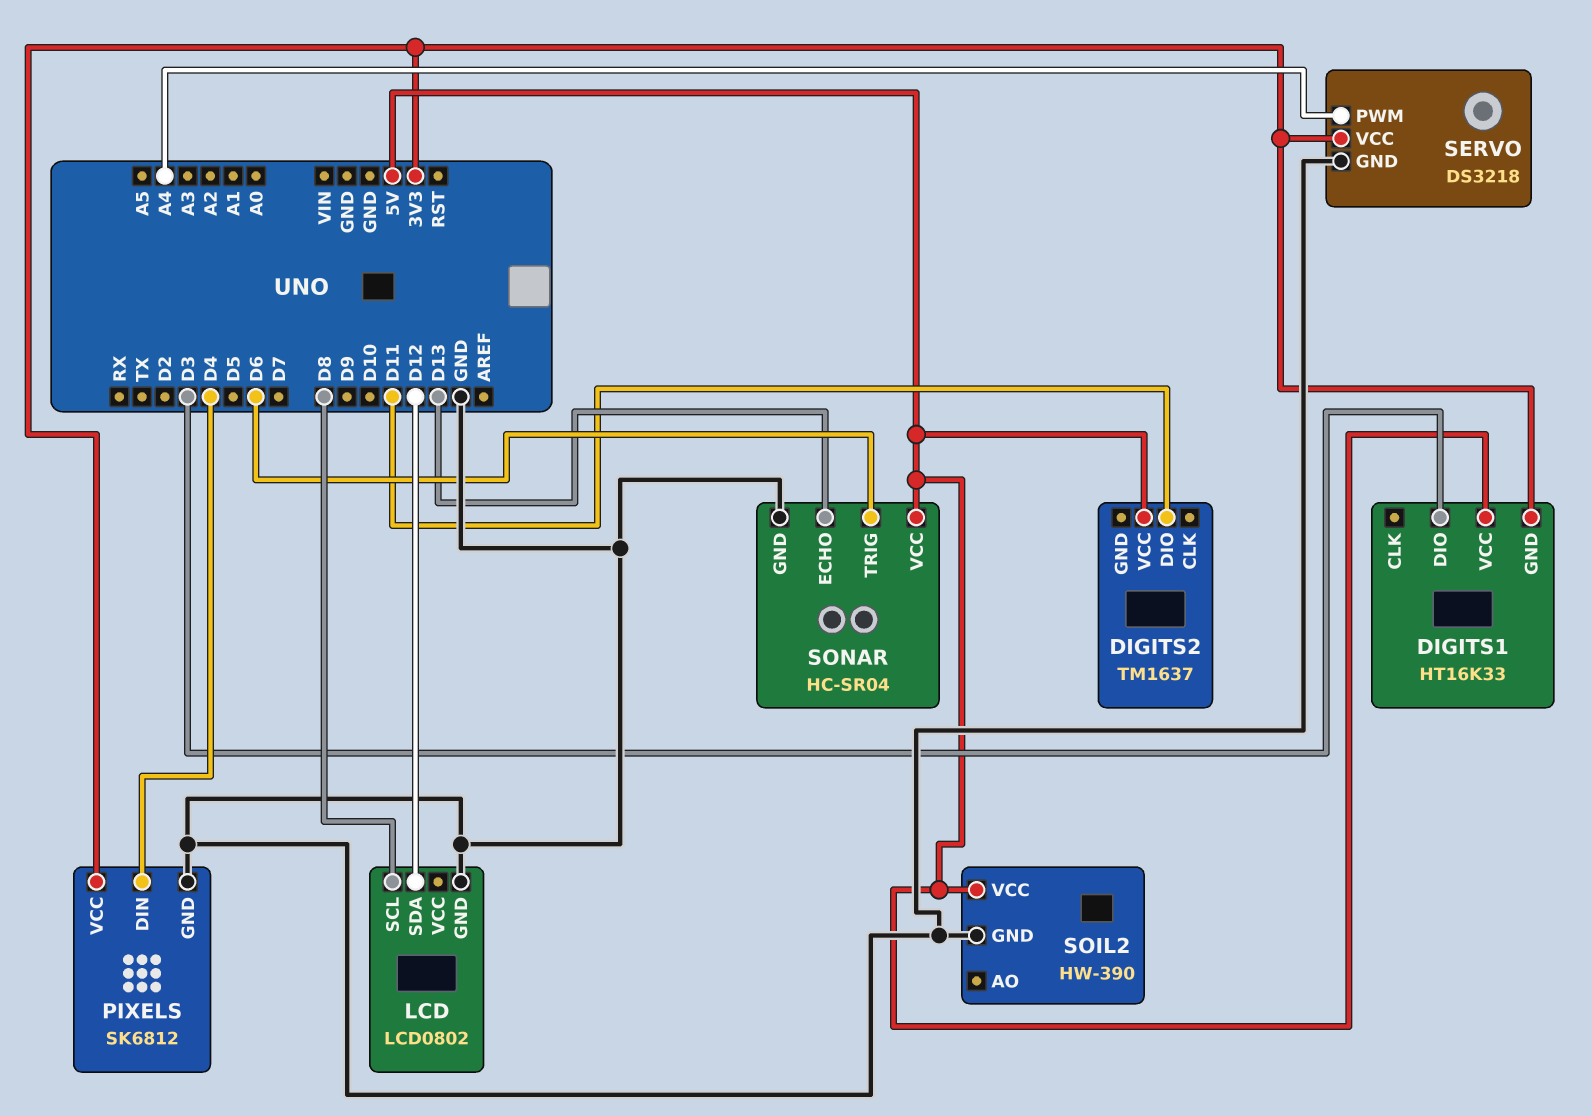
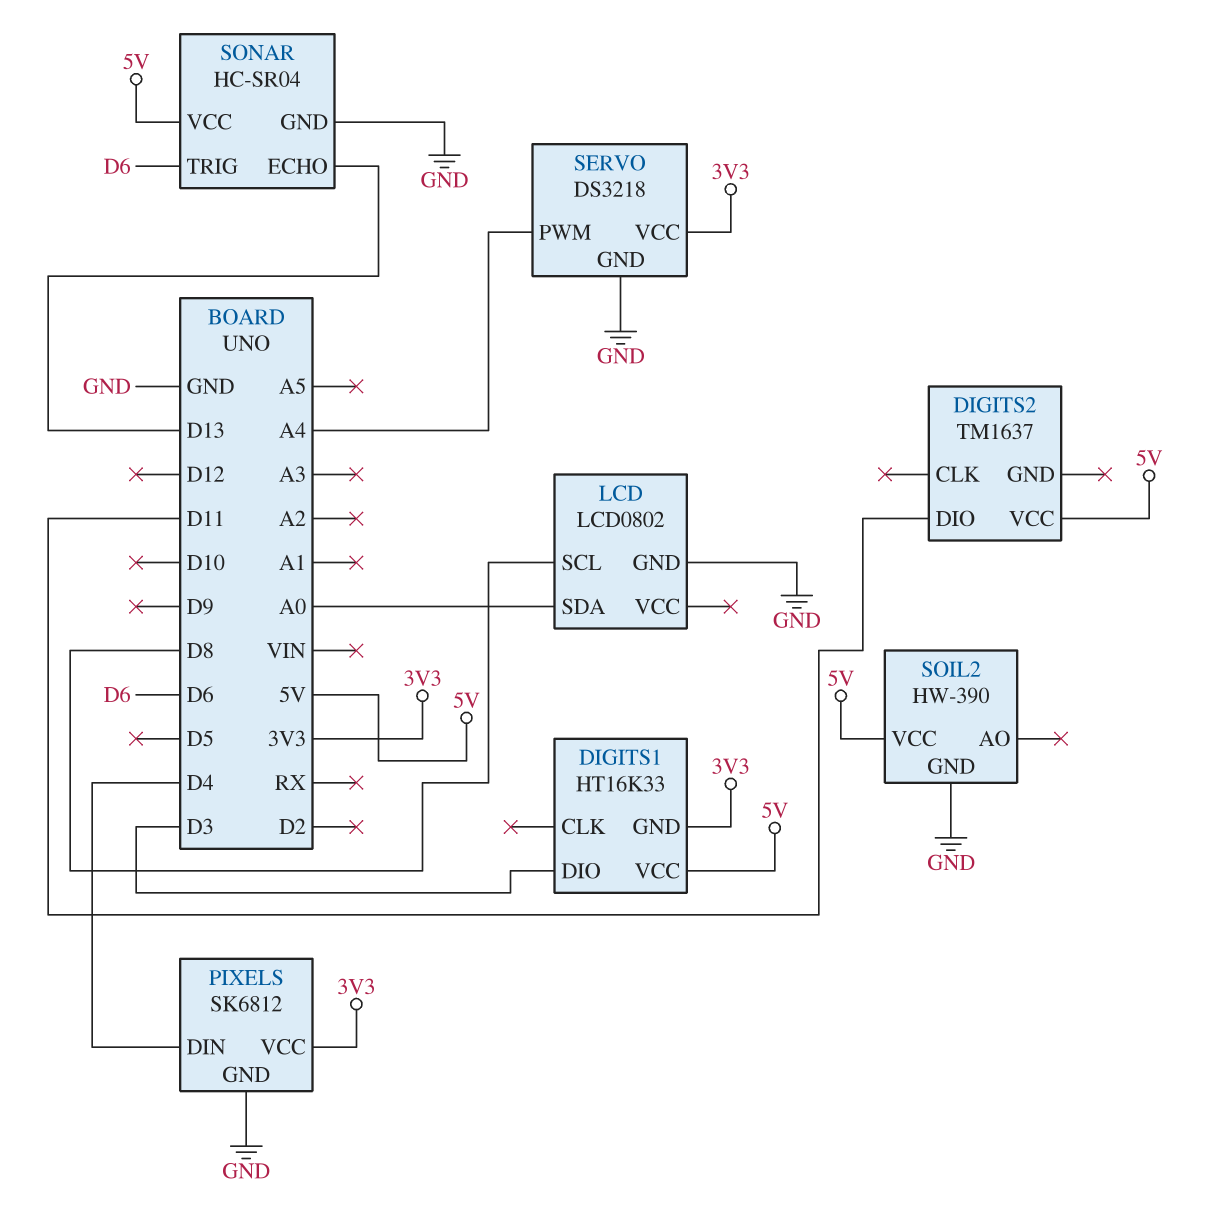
LCD pin SDA: D12 -> A0

